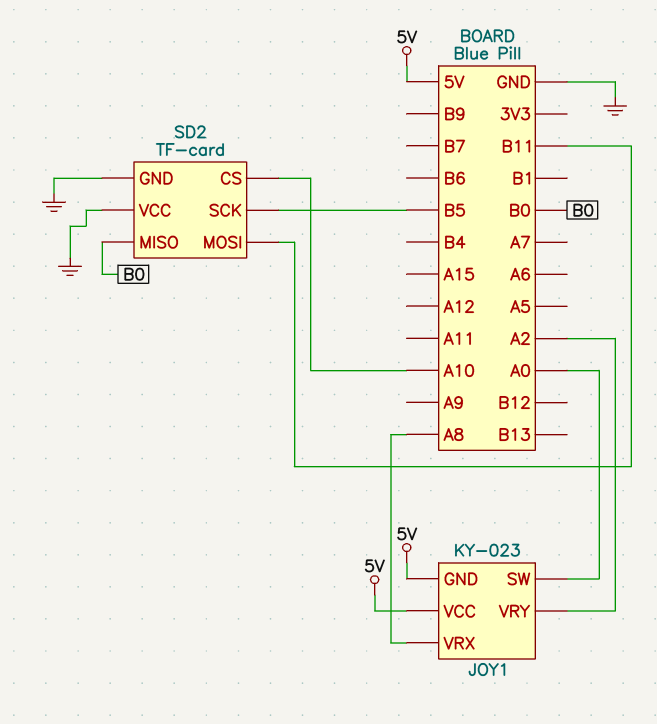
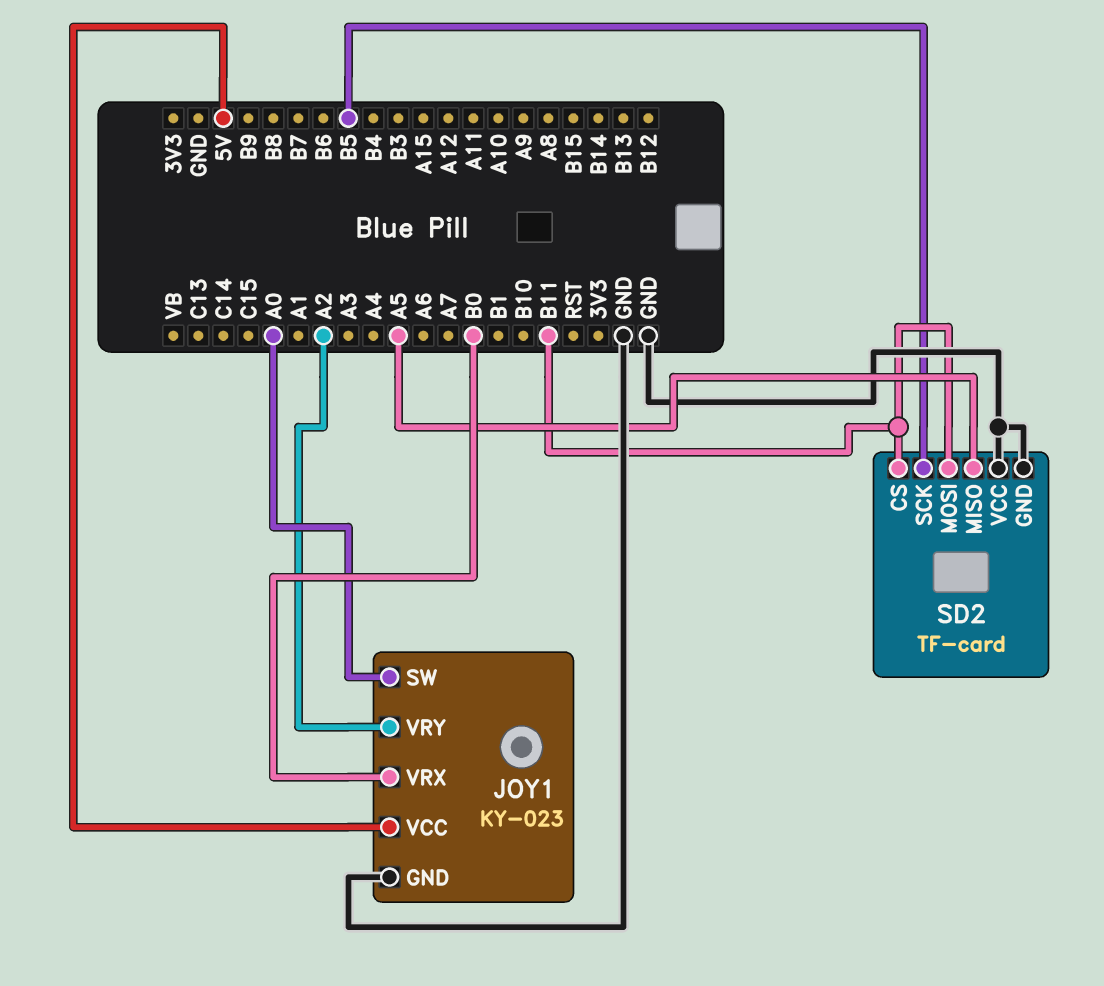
JOY1 pin GND: 5V -> GND
JOY1 pin VRX: A8 -> B0
SD2 pin CS: A10 -> B11
SD2 pin MISO: B0 -> A5

